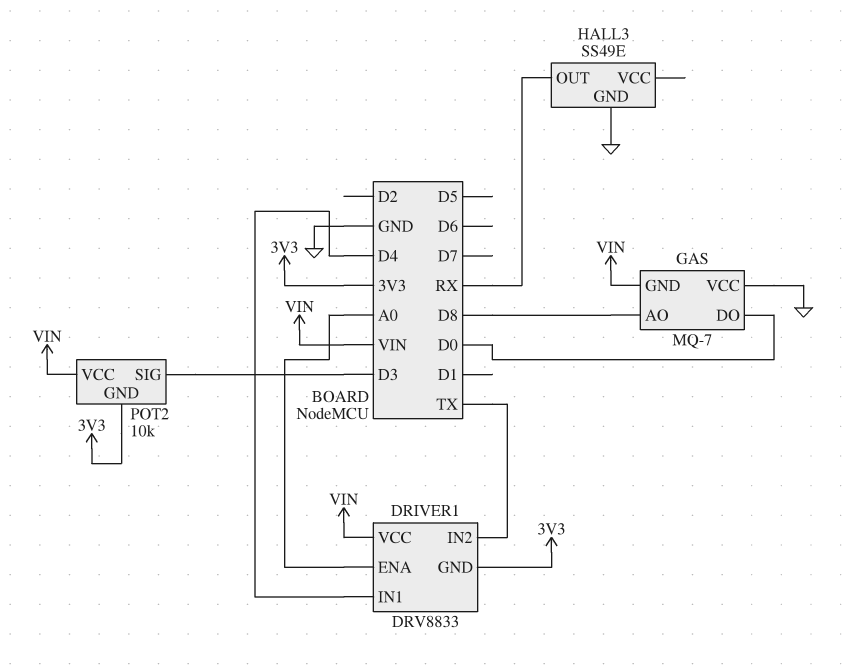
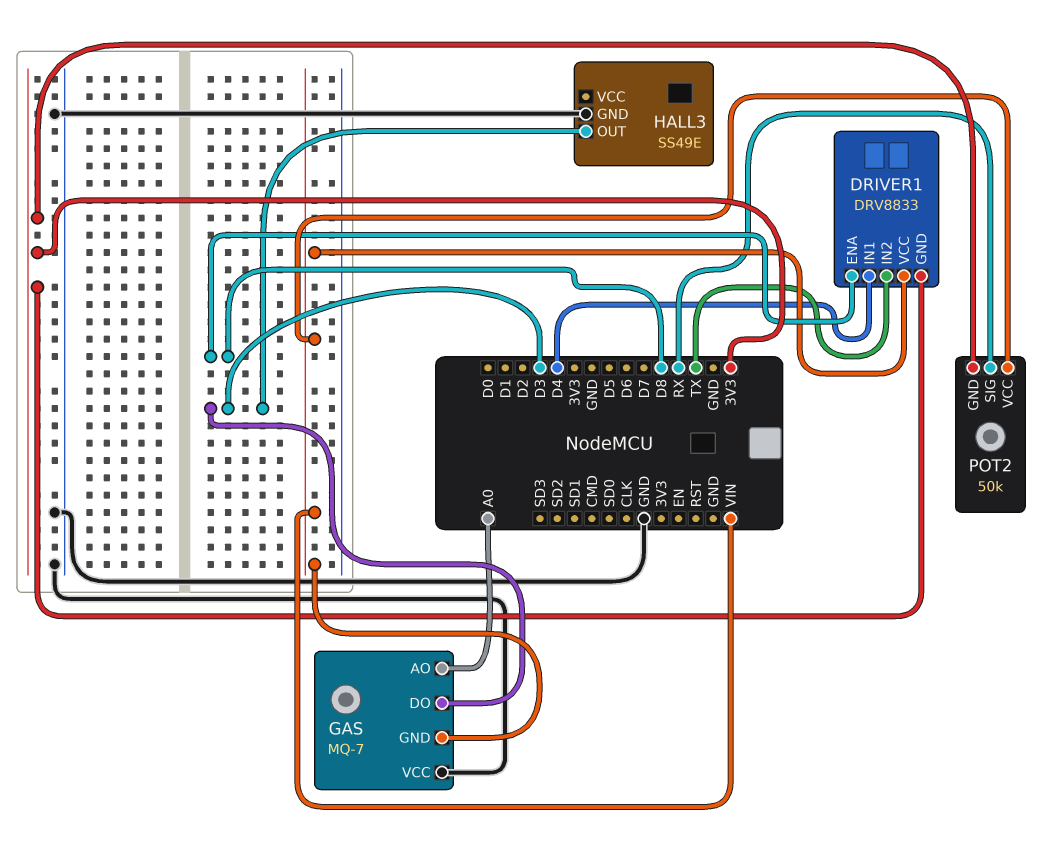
DRIVER1 pin ENA: A0 -> D8
GAS pin AO: D8 -> A0
GAS pin DO: D0 -> D3
HALL3 pin OUT: RX -> D3
POT2: 10k -> 50k
POT2 pin SIG: D3 -> RX

